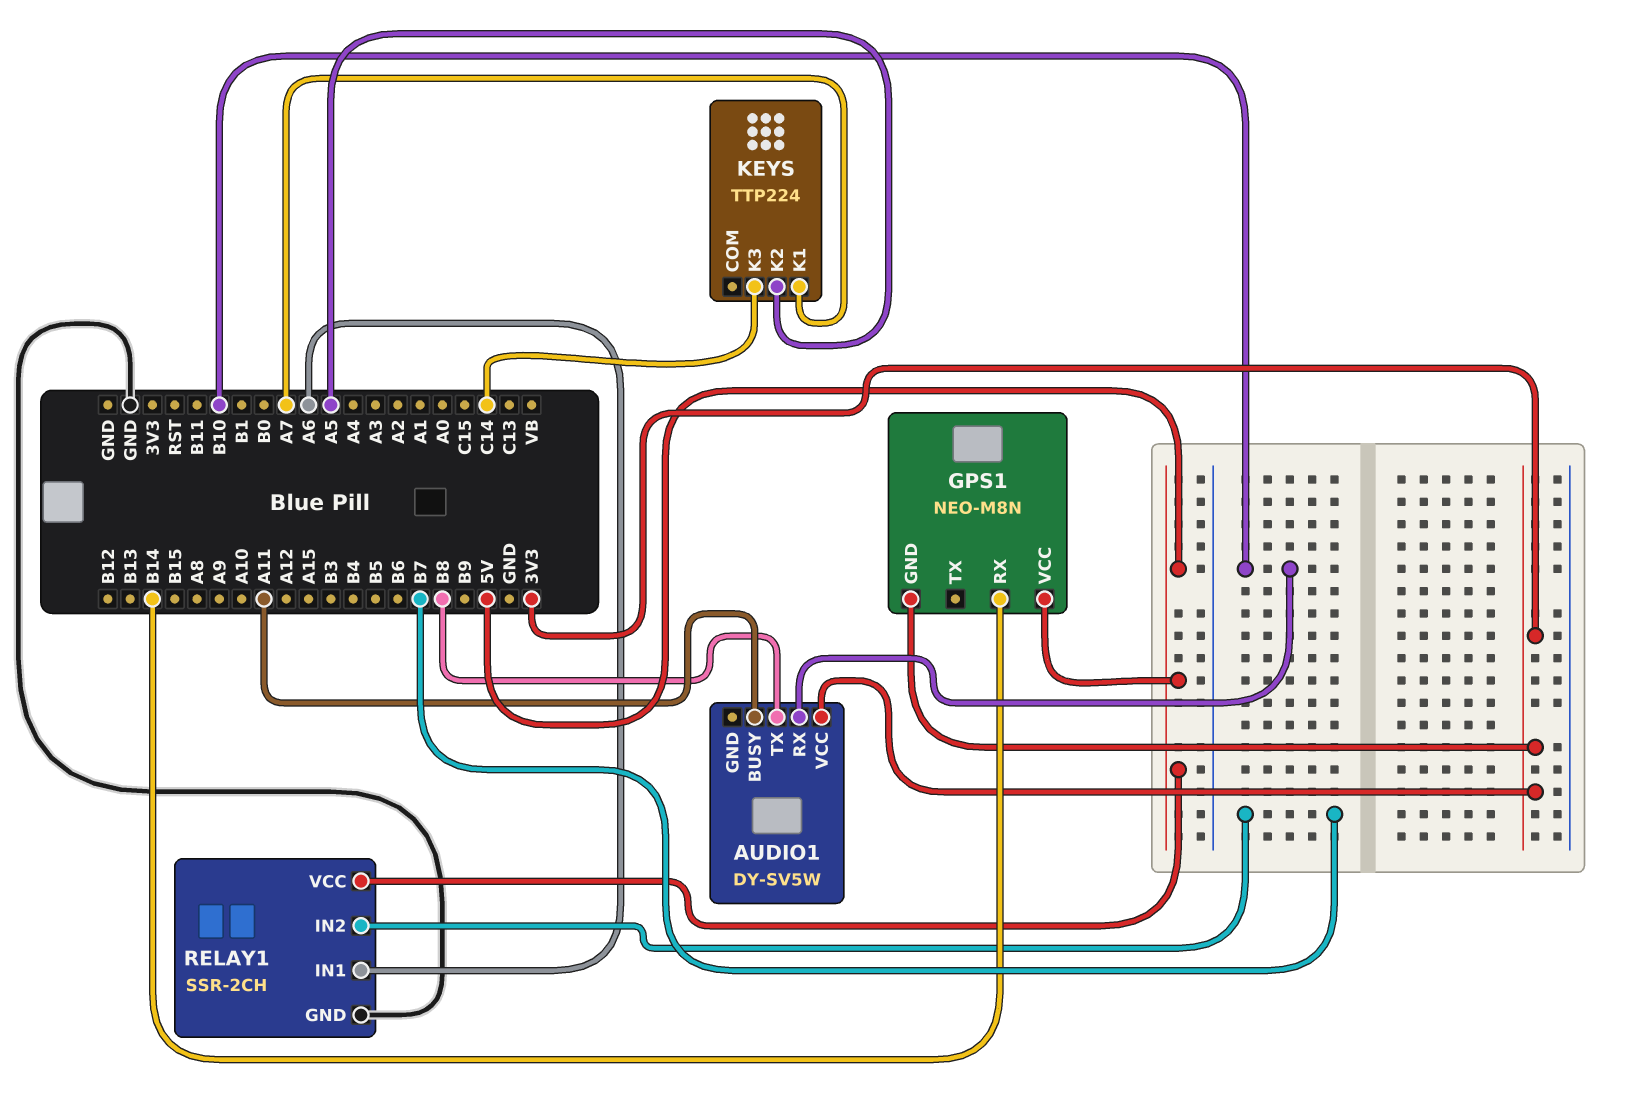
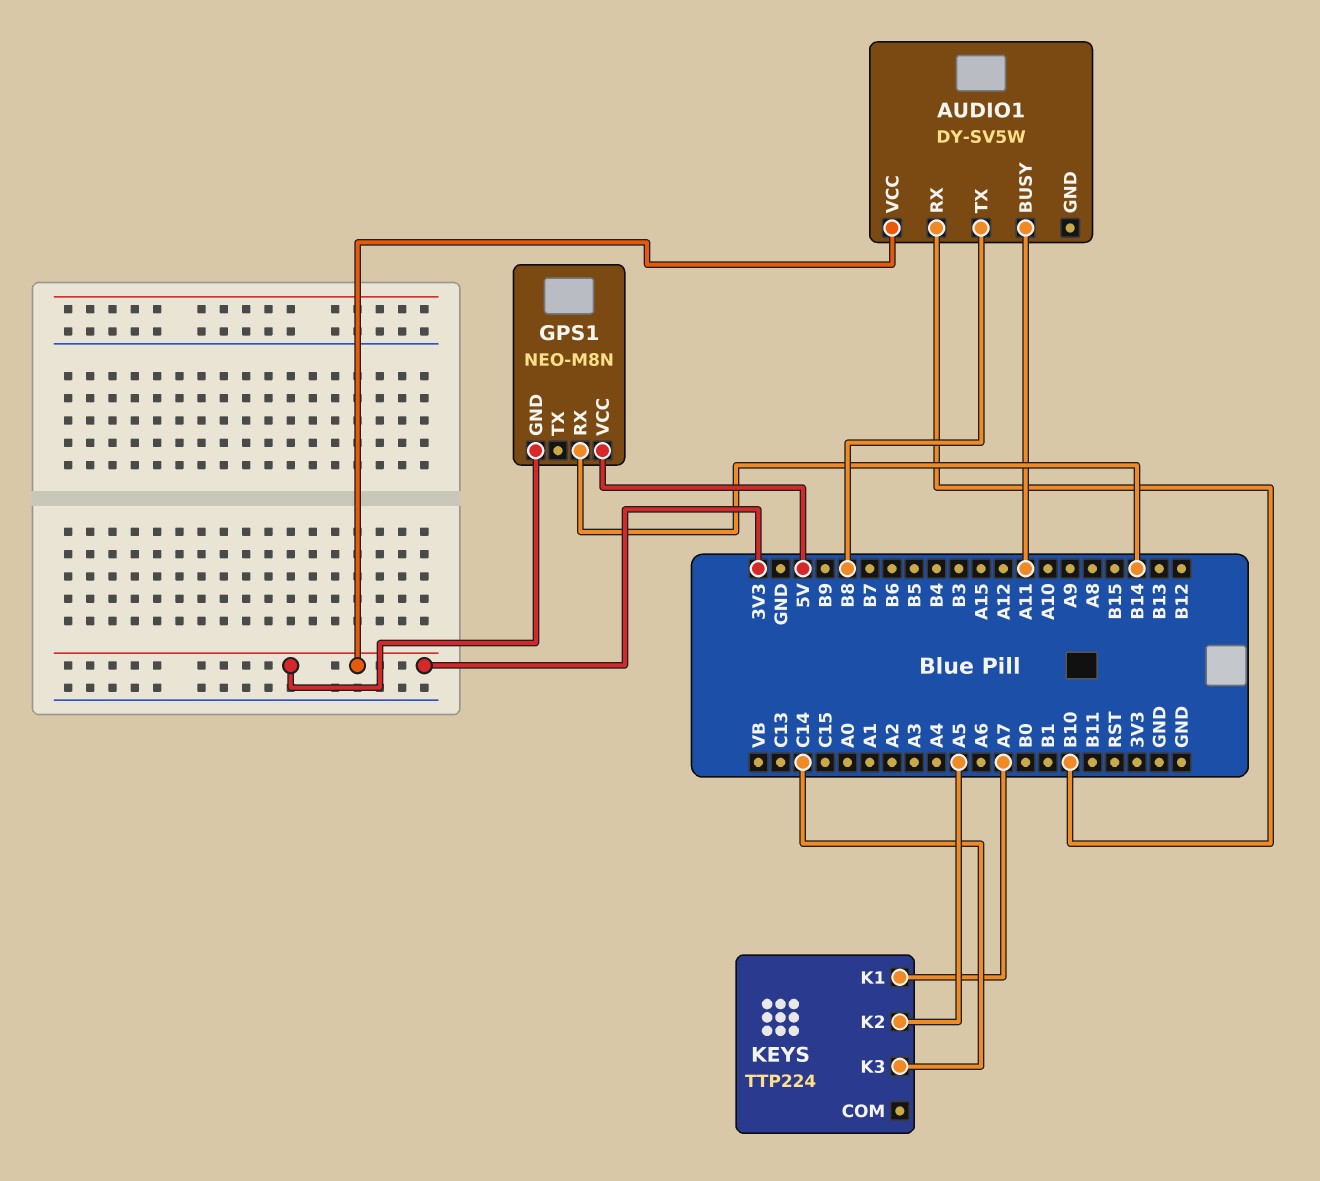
RELAY1: SSR-2CH -> none
RELAY1 pin GND: GND -> none
RELAY1 pin IN1: A6 -> none
RELAY1 pin IN2: B7 -> none
RELAY1 pin VCC: 5V -> none

